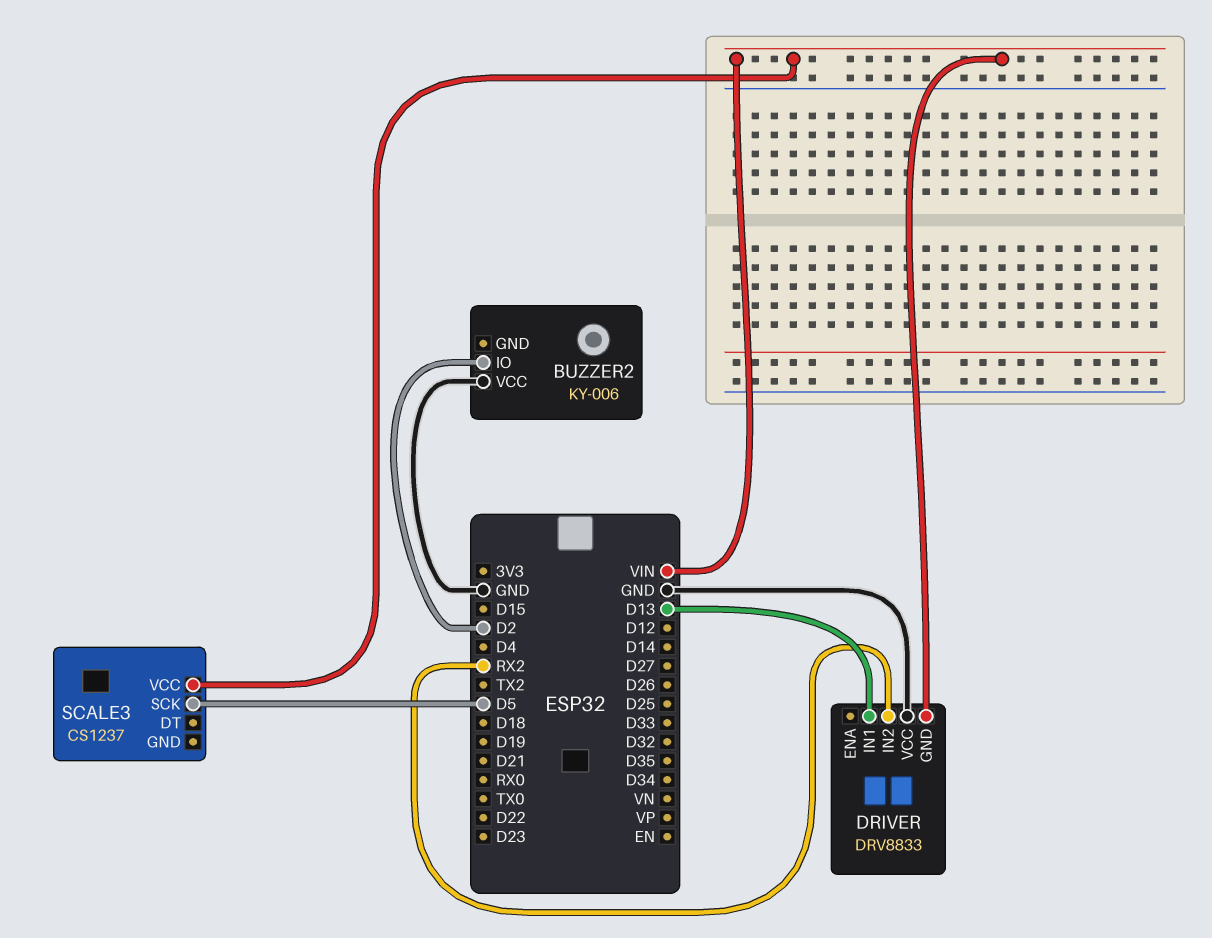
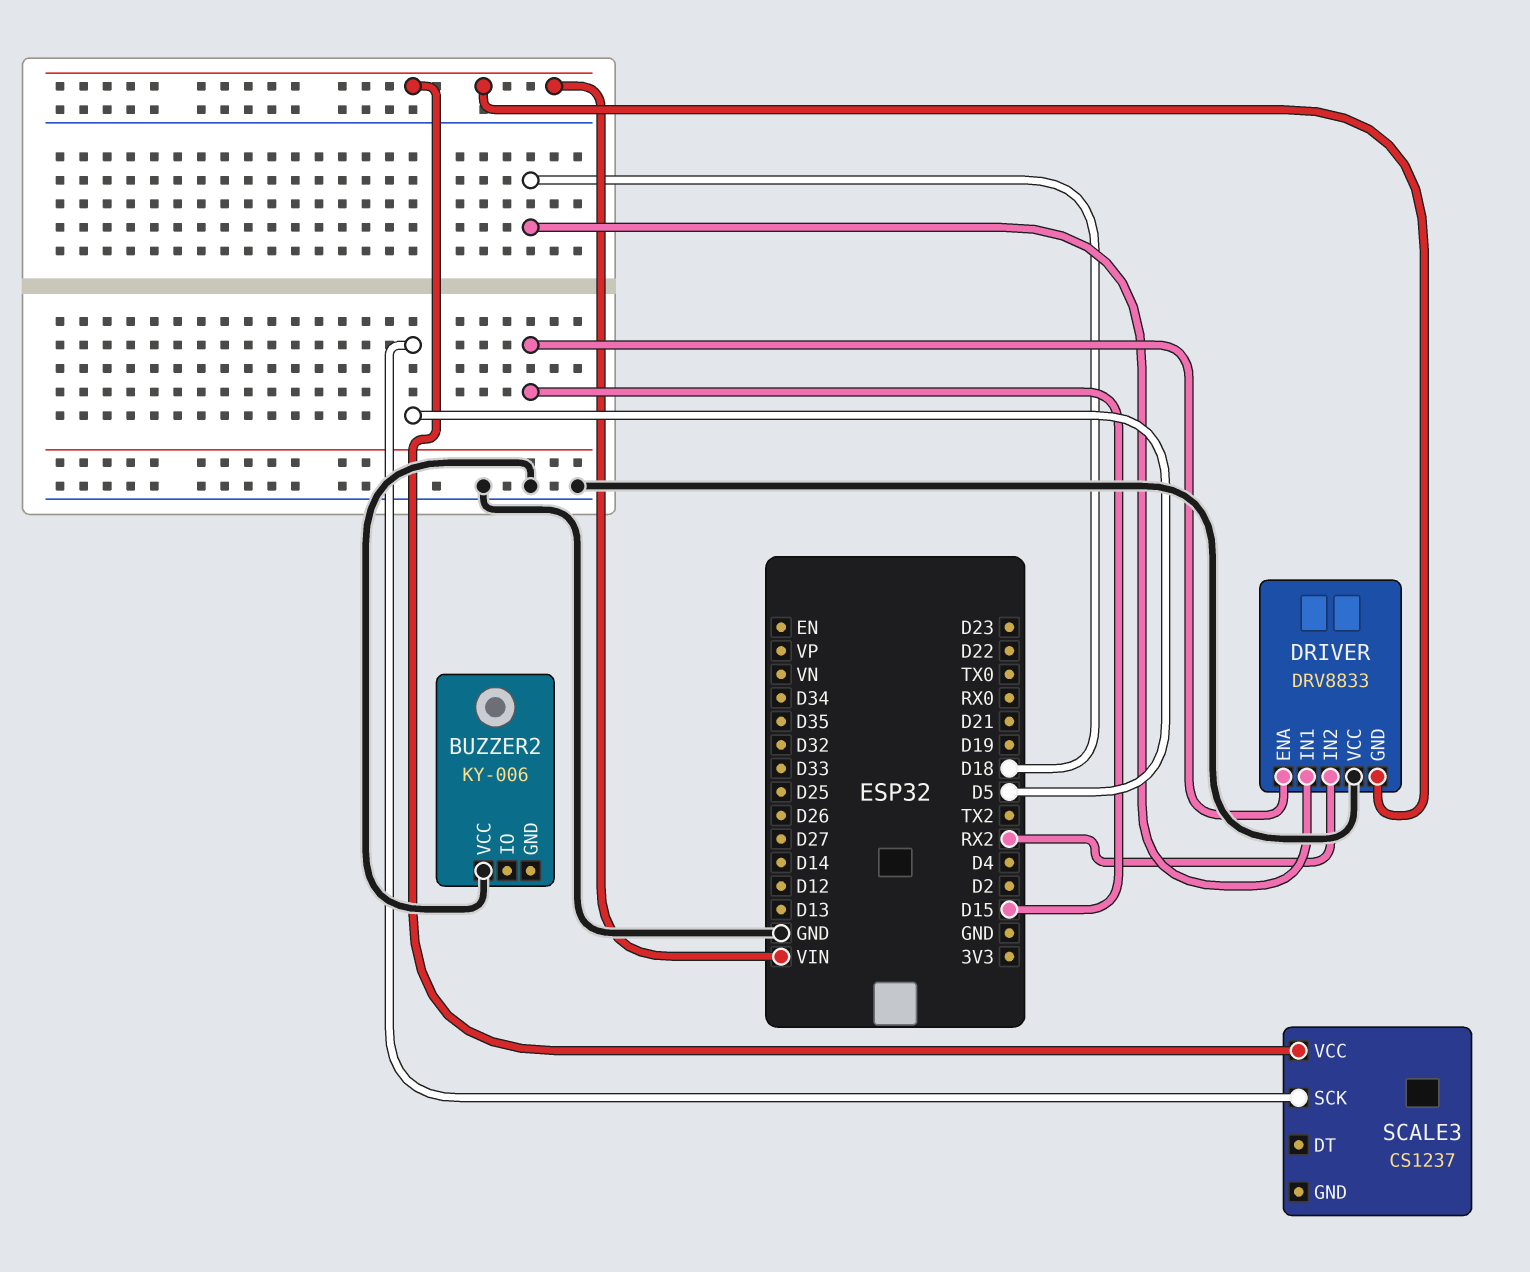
BUZZER2 pin IO: D2 -> none
DRIVER pin ENA: none -> D15
DRIVER pin IN1: D13 -> D18

